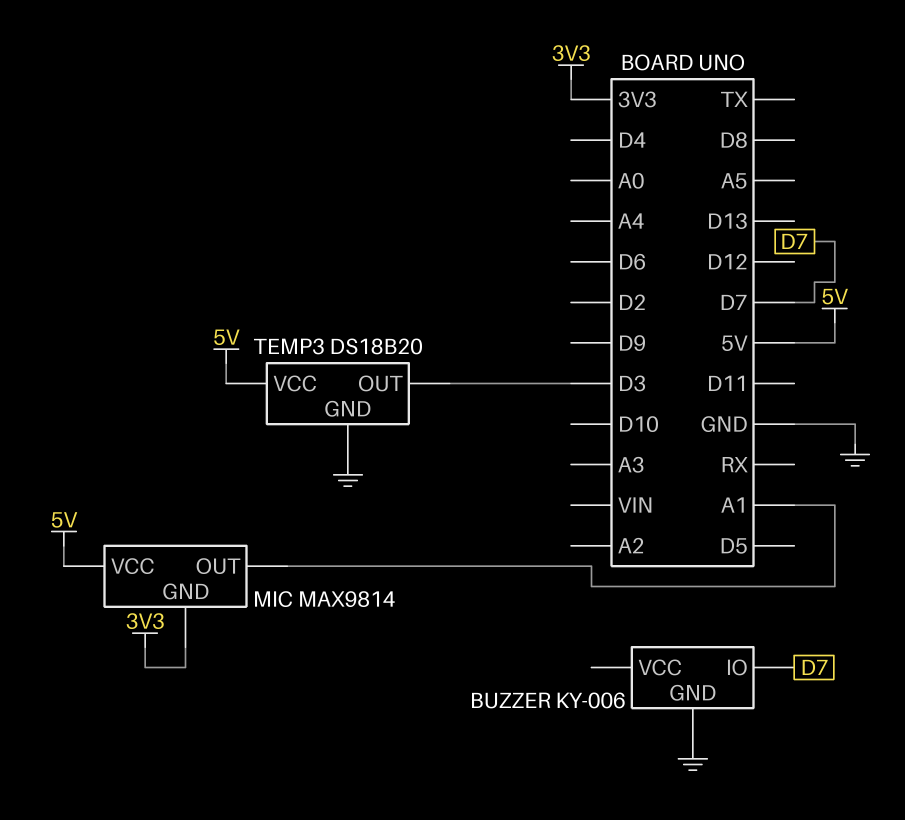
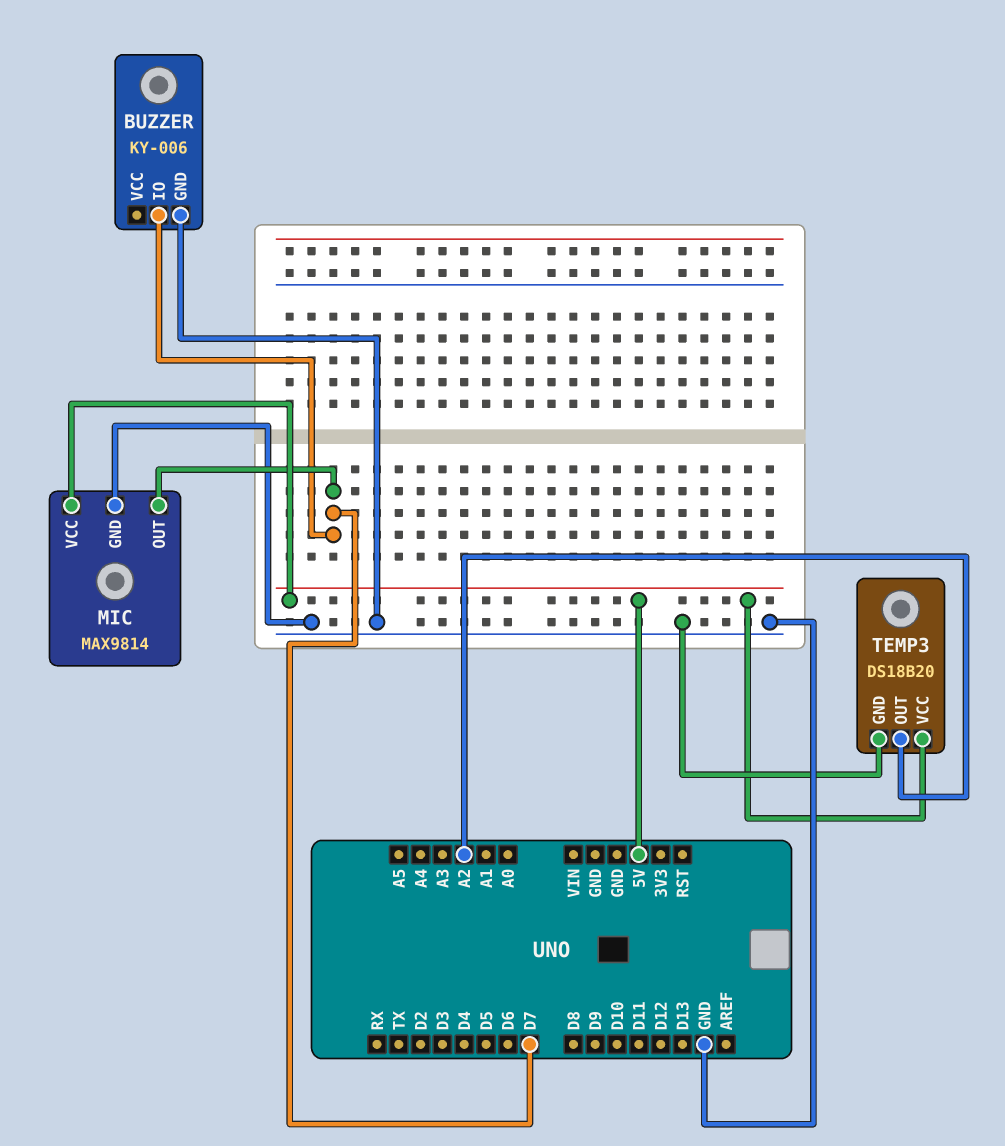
MIC pin GND: 3V3 -> GND
MIC pin OUT: A1 -> D7
TEMP3 pin OUT: D3 -> A2

